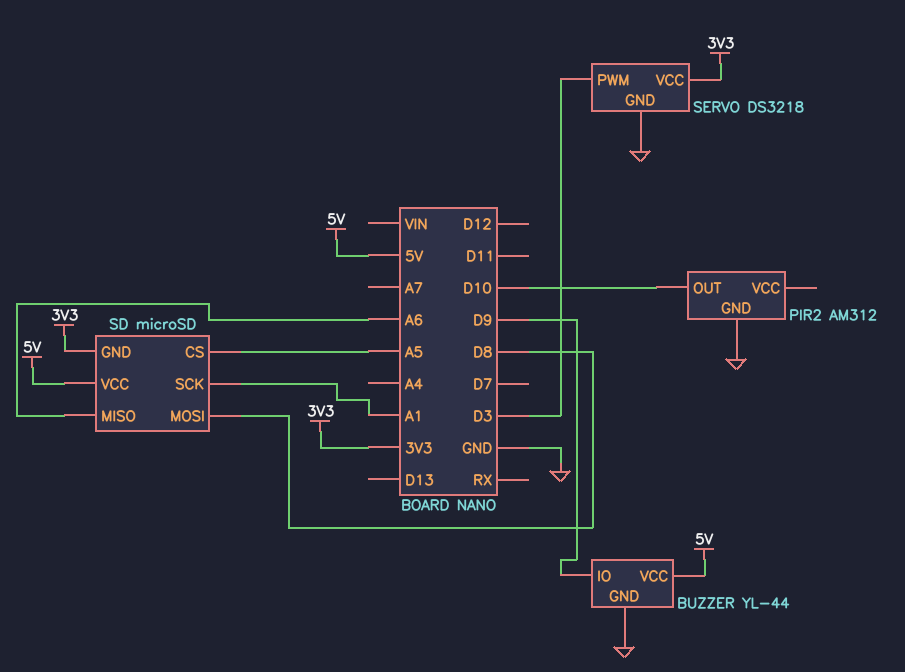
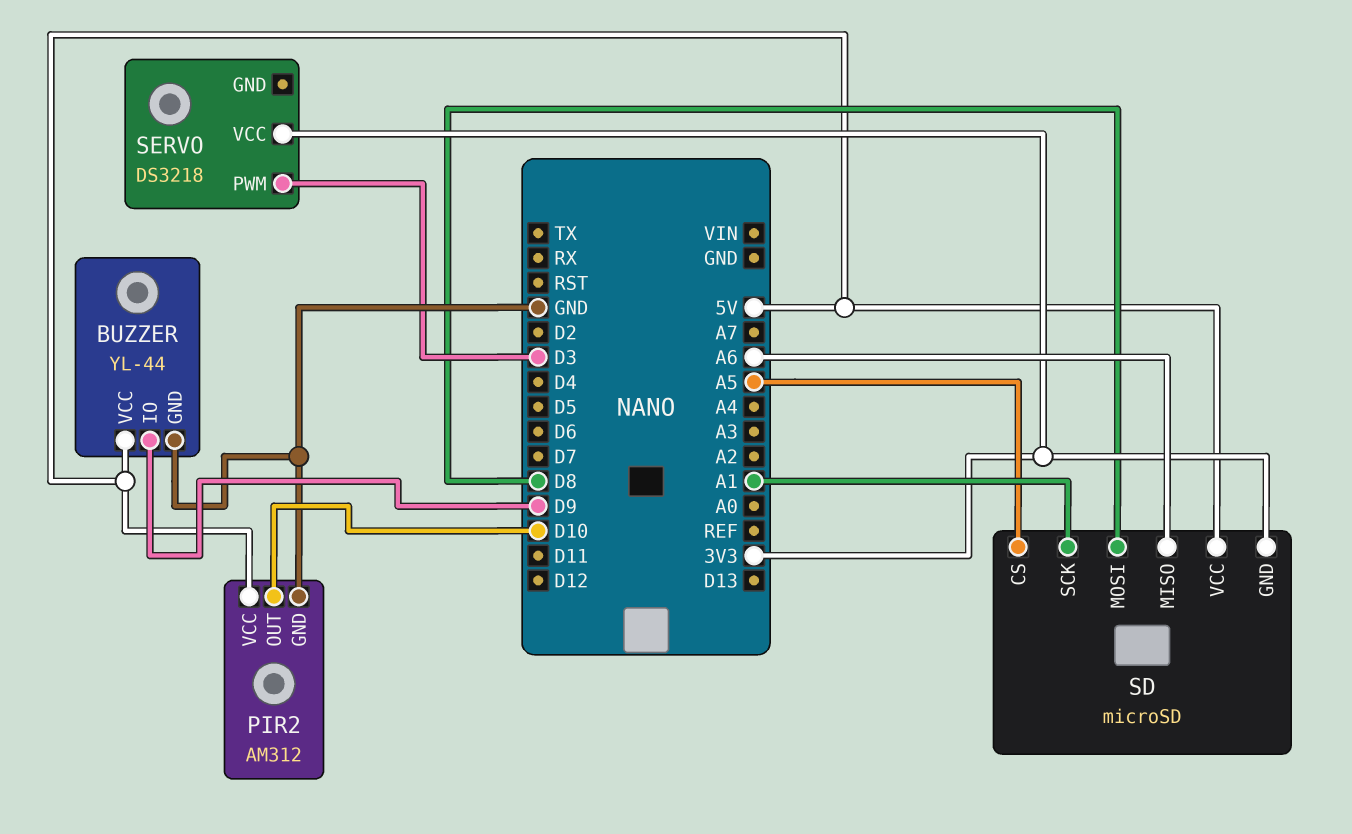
PIR2 pin VCC: none -> 5V
SERVO pin GND: GND -> none

